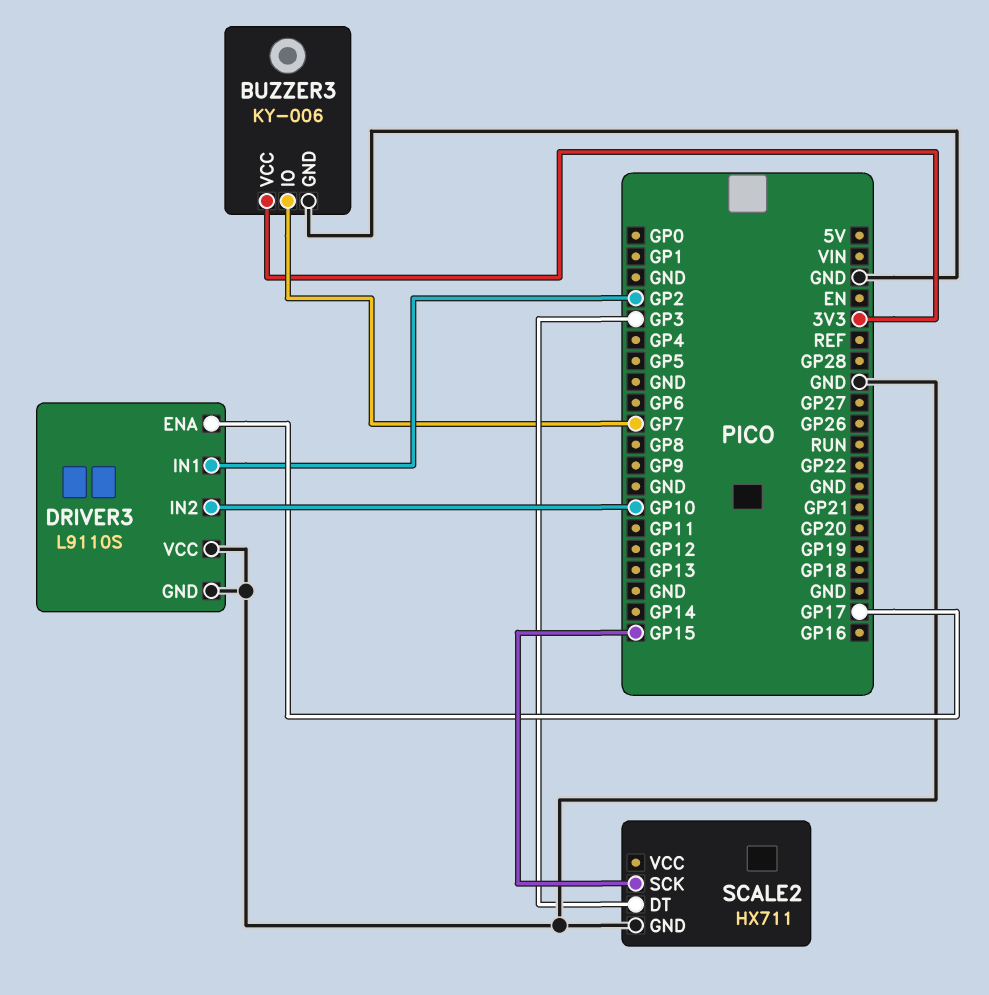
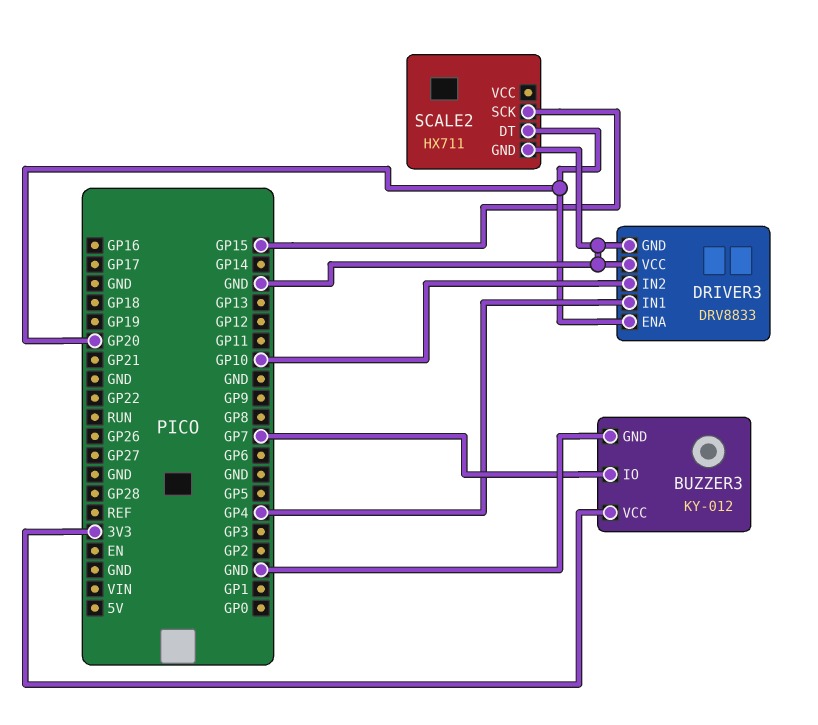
BUZZER3: KY-006 -> KY-012
DRIVER3: L9110S -> DRV8833
DRIVER3 pin ENA: GP17 -> GP20
DRIVER3 pin IN1: GP2 -> GP4
SCALE2 pin DT: GP3 -> GP20

